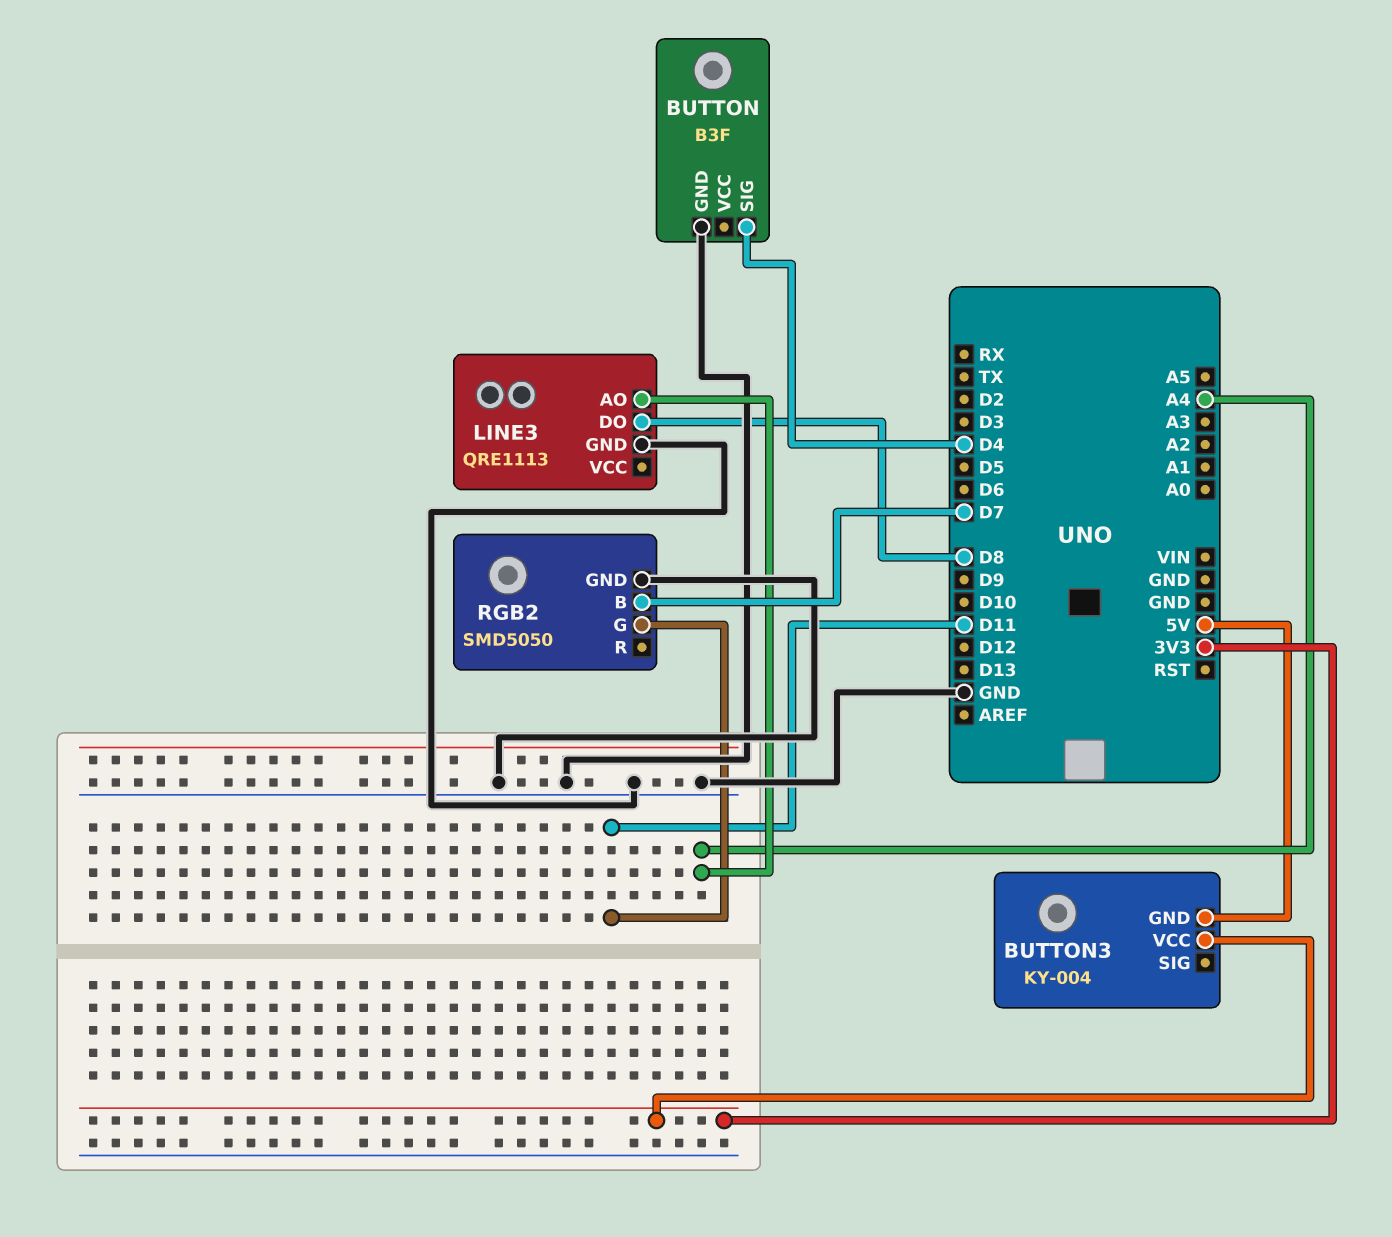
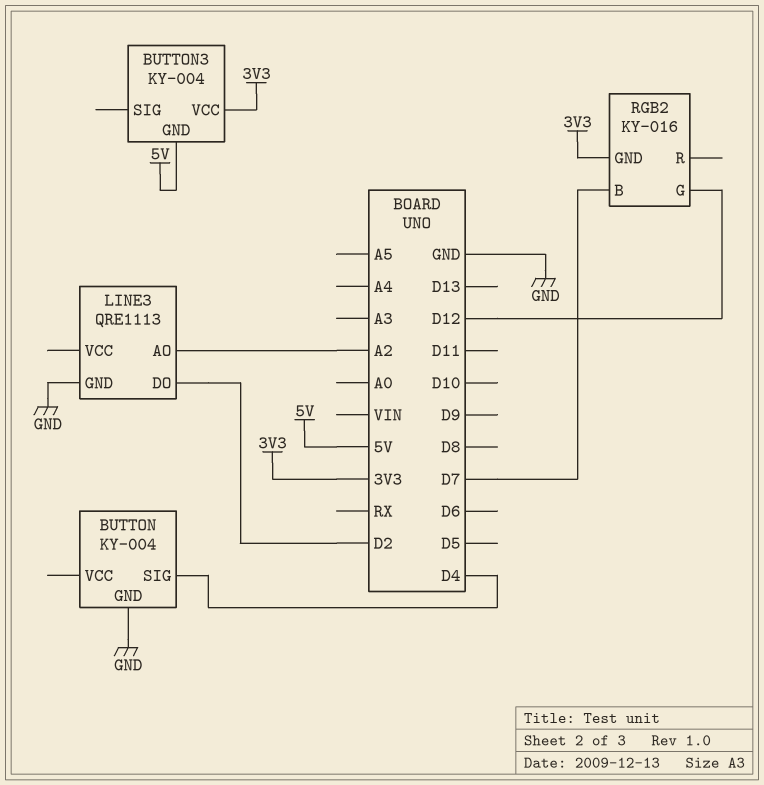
BUTTON: B3F -> KY-004
LINE3 pin AO: A4 -> A2
LINE3 pin DO: D8 -> D2
RGB2: SMD5050 -> KY-016
RGB2 pin G: D11 -> D12
RGB2 pin GND: GND -> 3V3

